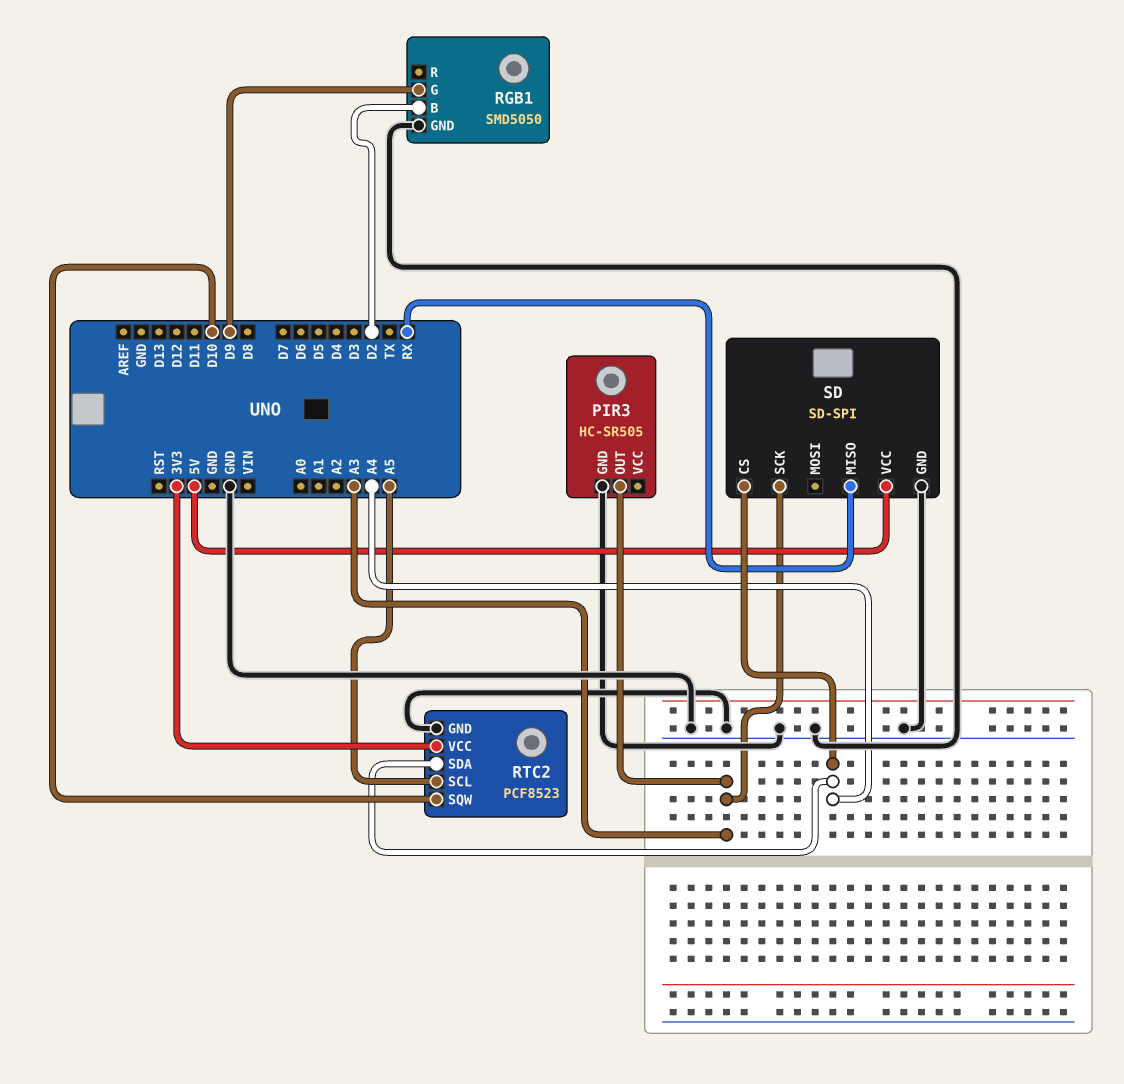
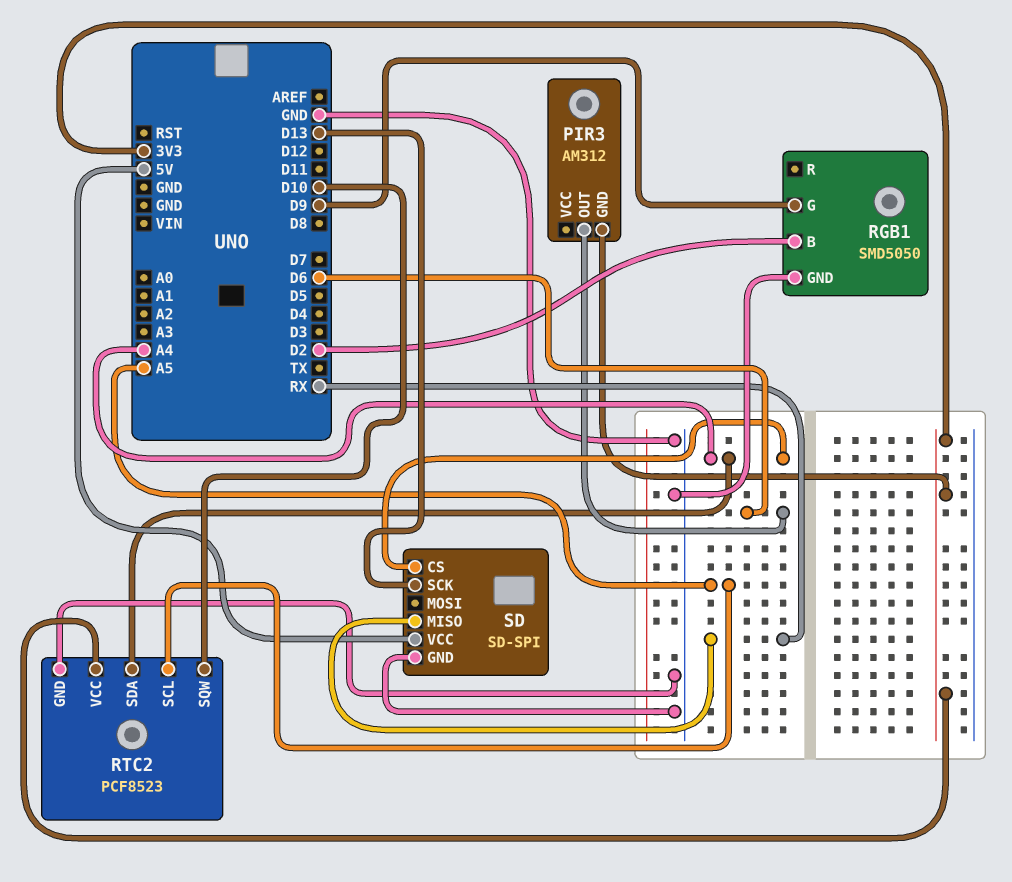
PIR3: HC-SR505 -> AM312
PIR3 pin GND: GND -> 3V3
PIR3 pin OUT: A3 -> D6
SD pin SCK: A3 -> D13

